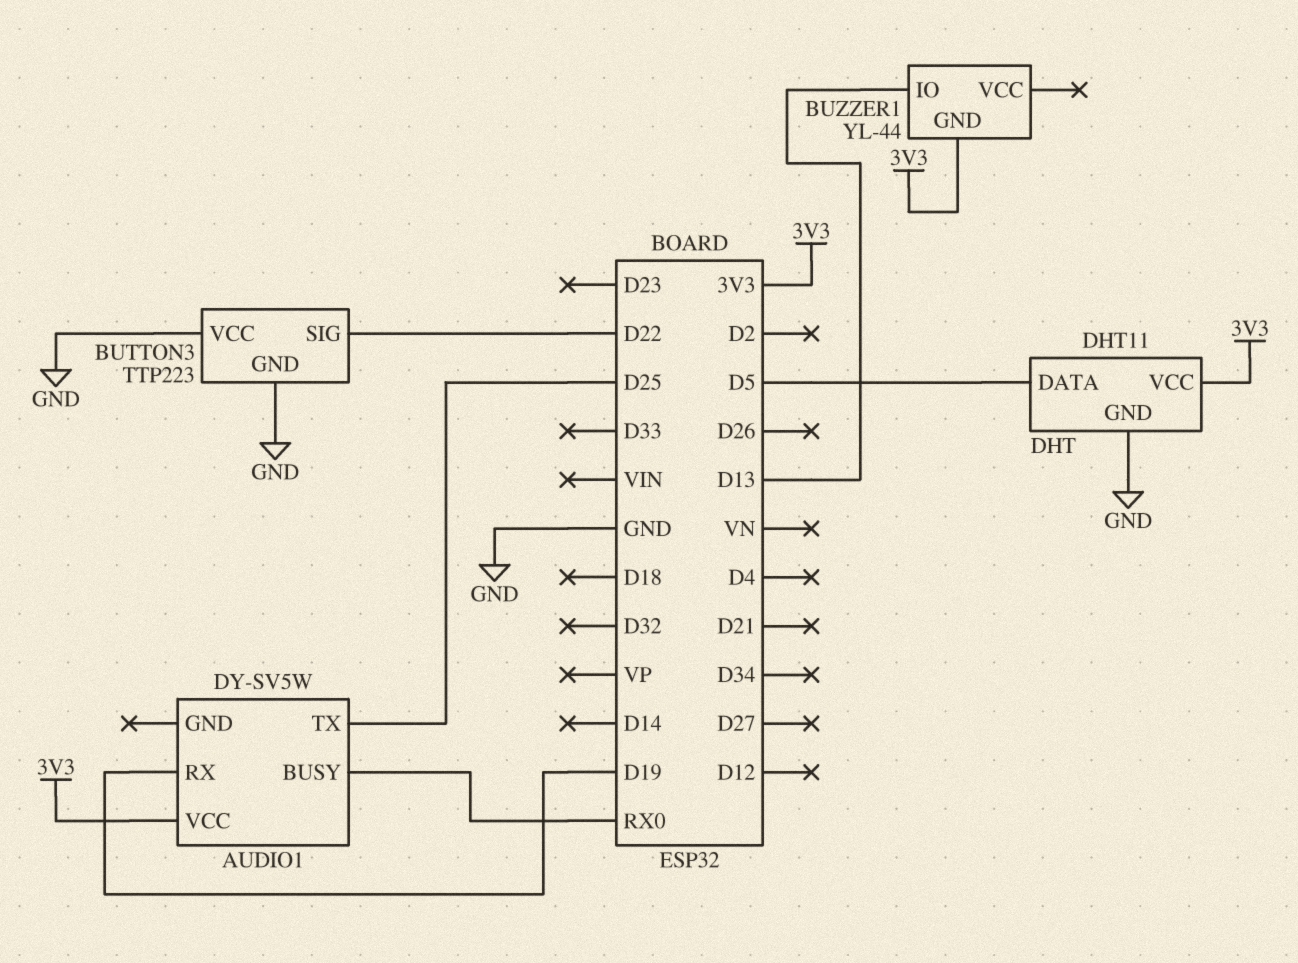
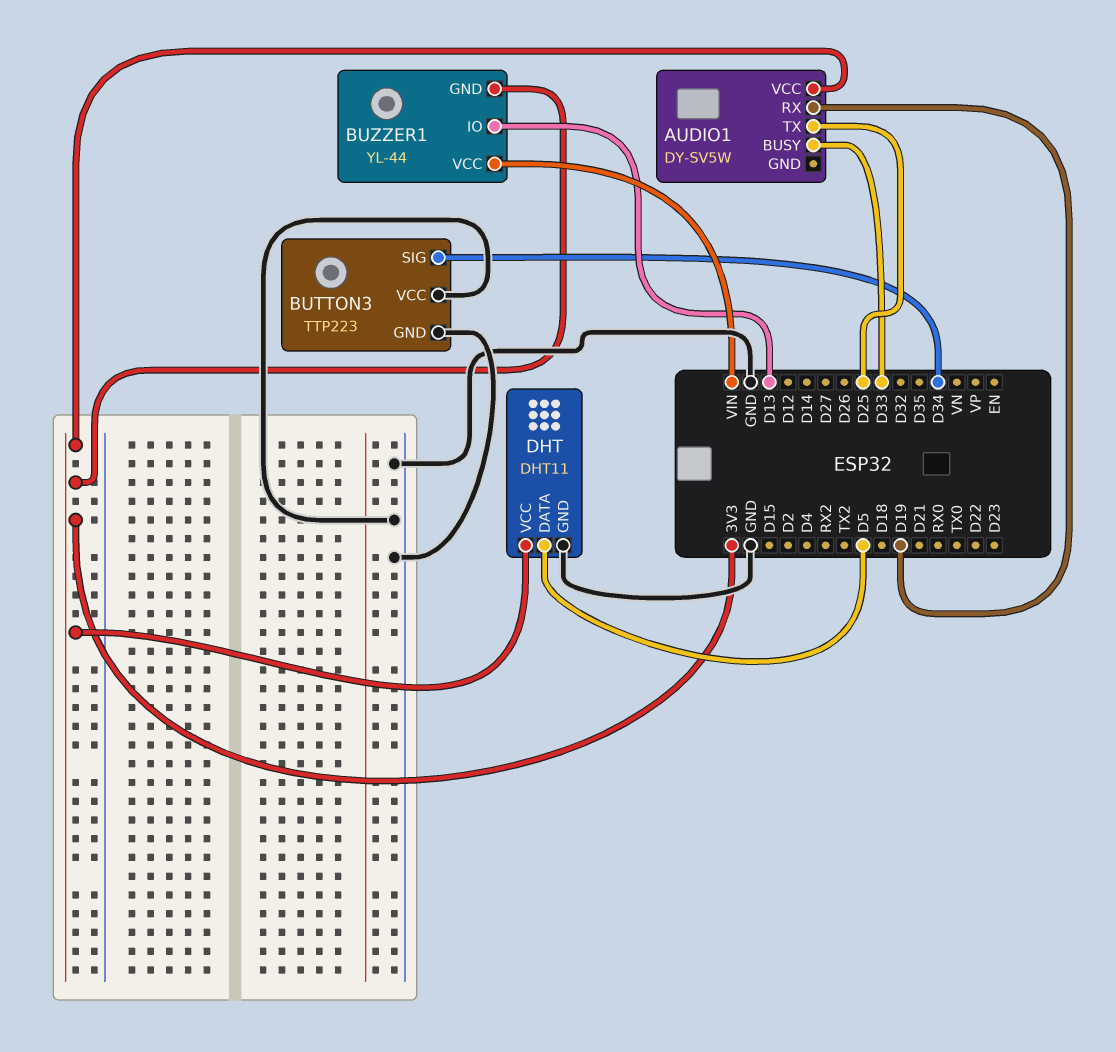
AUDIO1 pin BUSY: RX0 -> D33
BUTTON3 pin SIG: D22 -> D34
BUZZER1 pin VCC: none -> VIN

